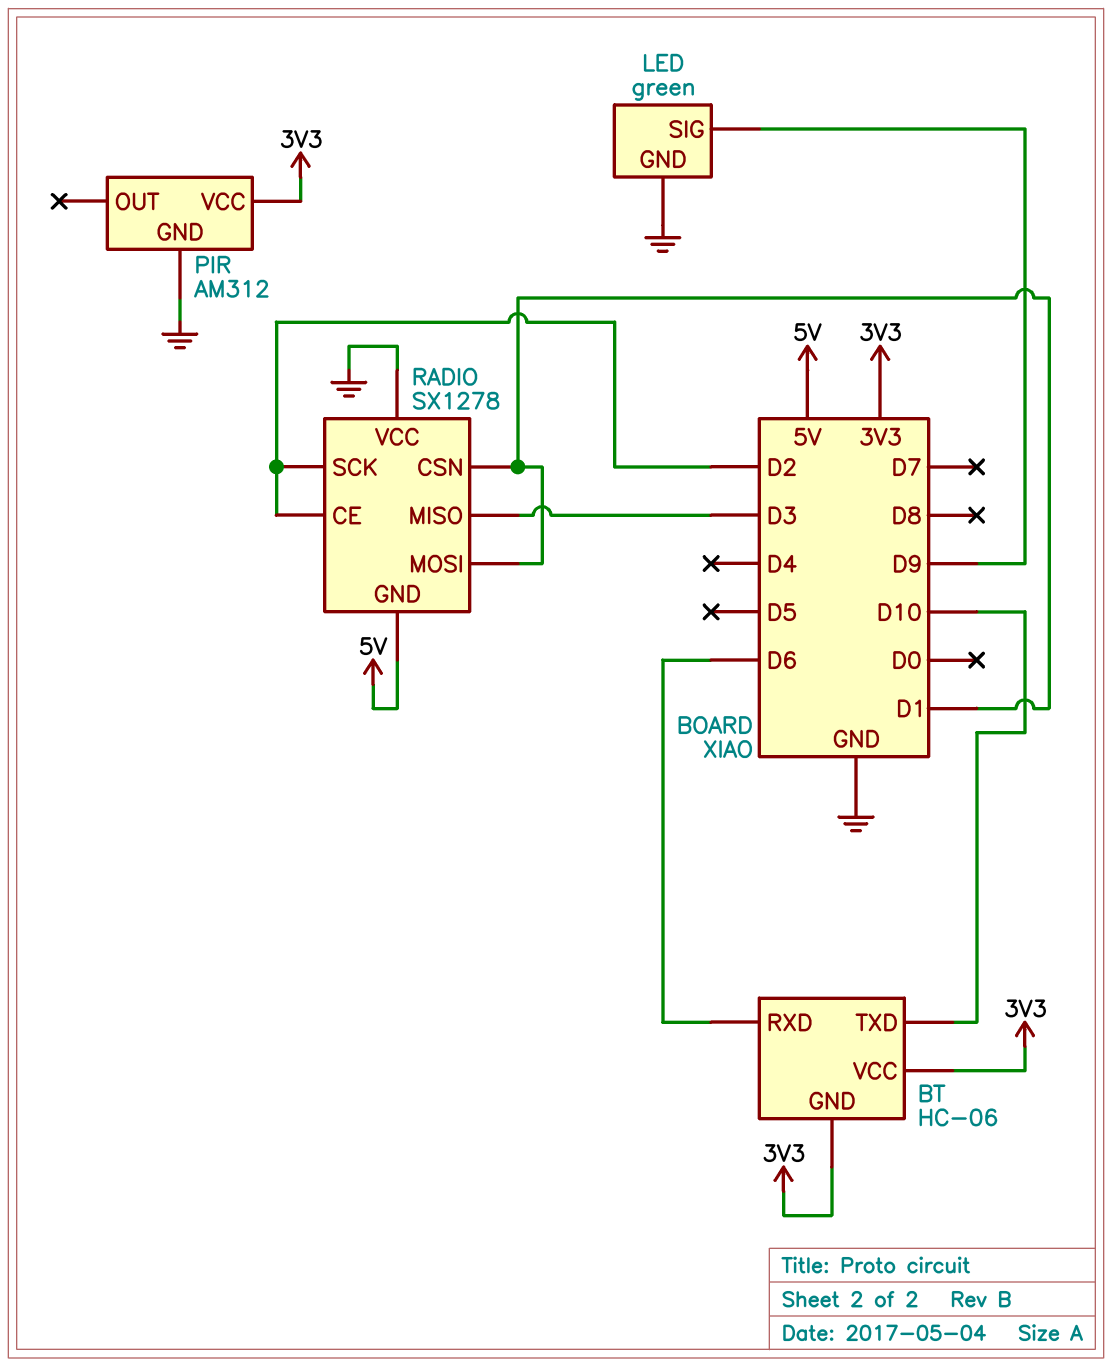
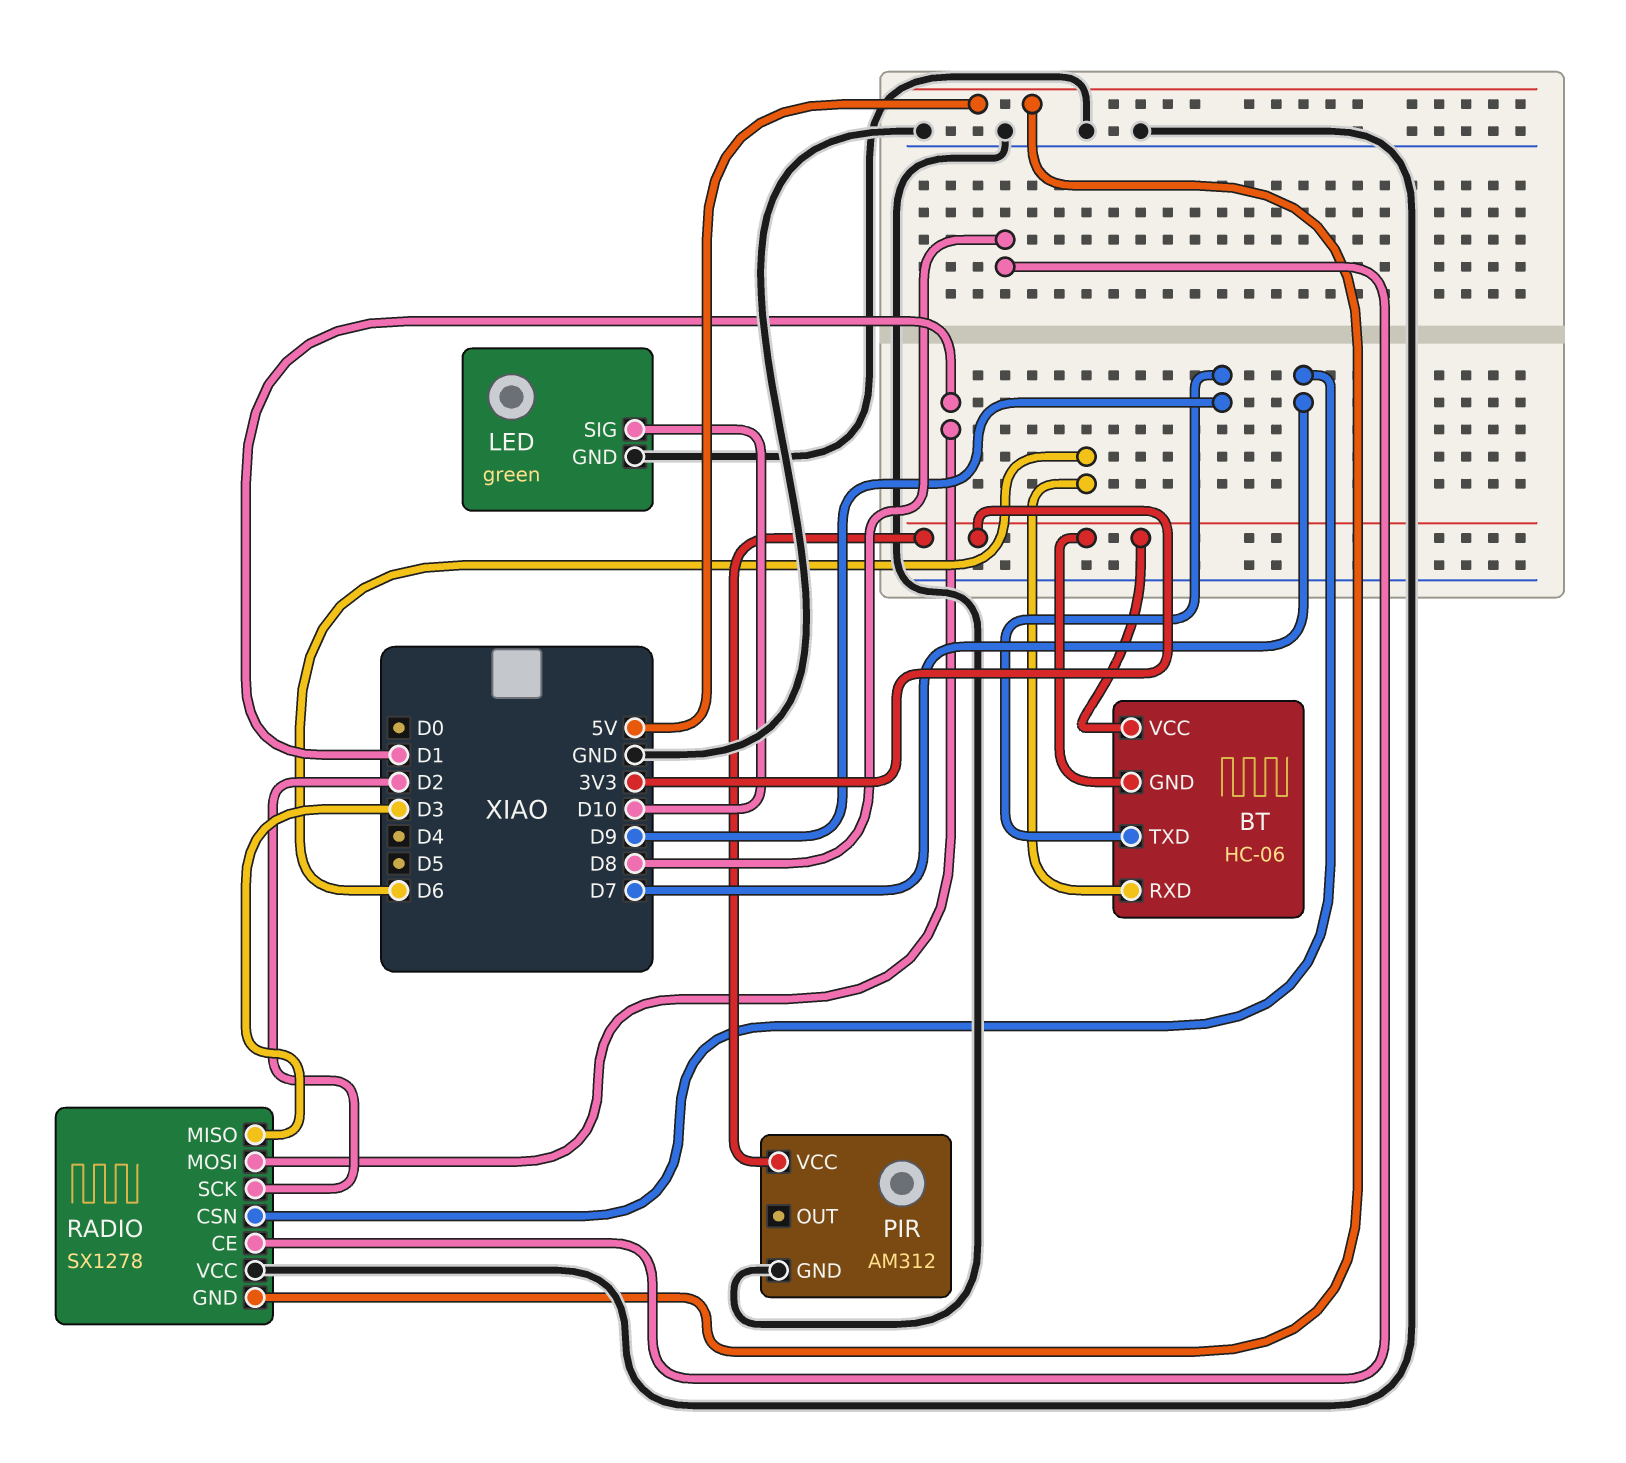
BT pin TXD: D10 -> D9
LED pin SIG: D9 -> D10
RADIO pin CE: D2 -> D8
RADIO pin CSN: D1 -> D7

